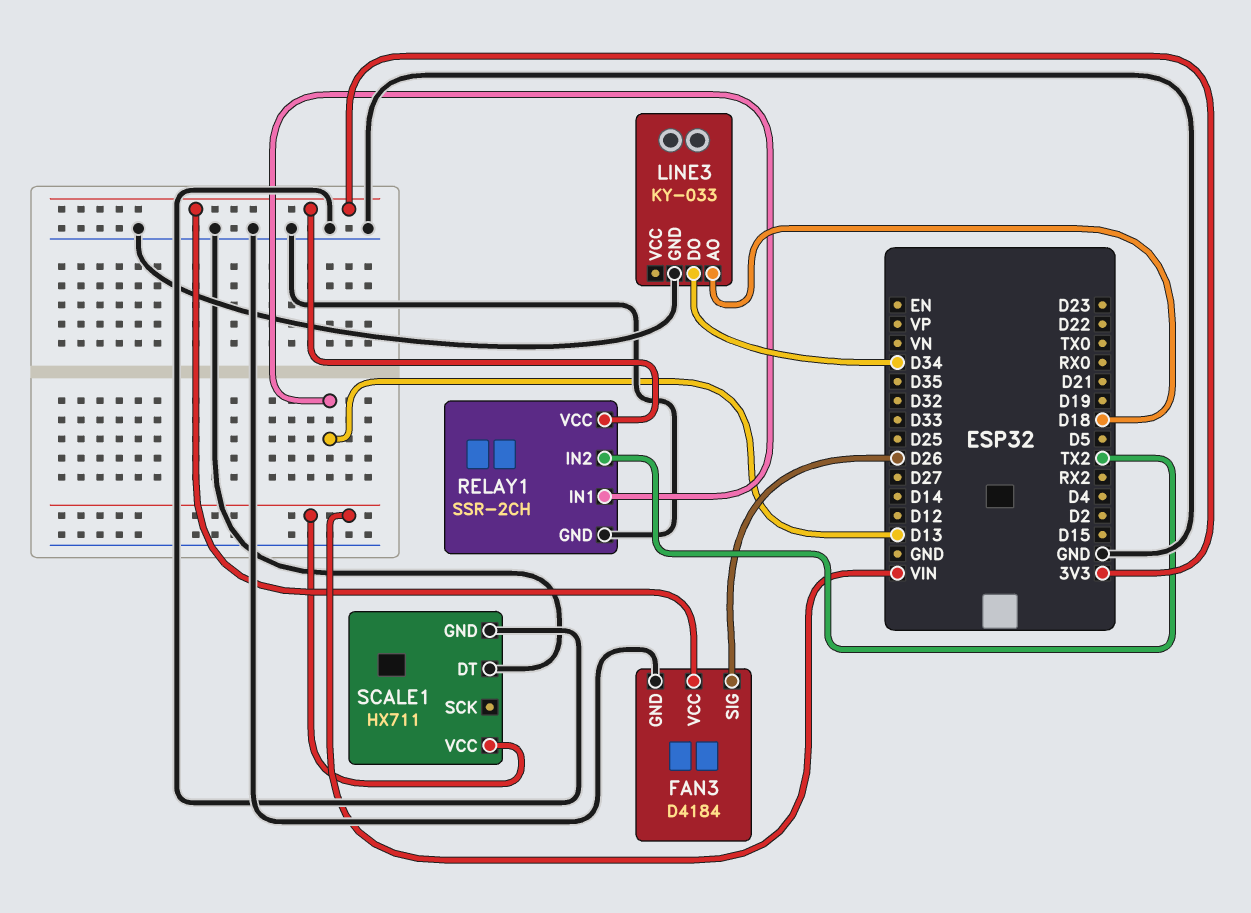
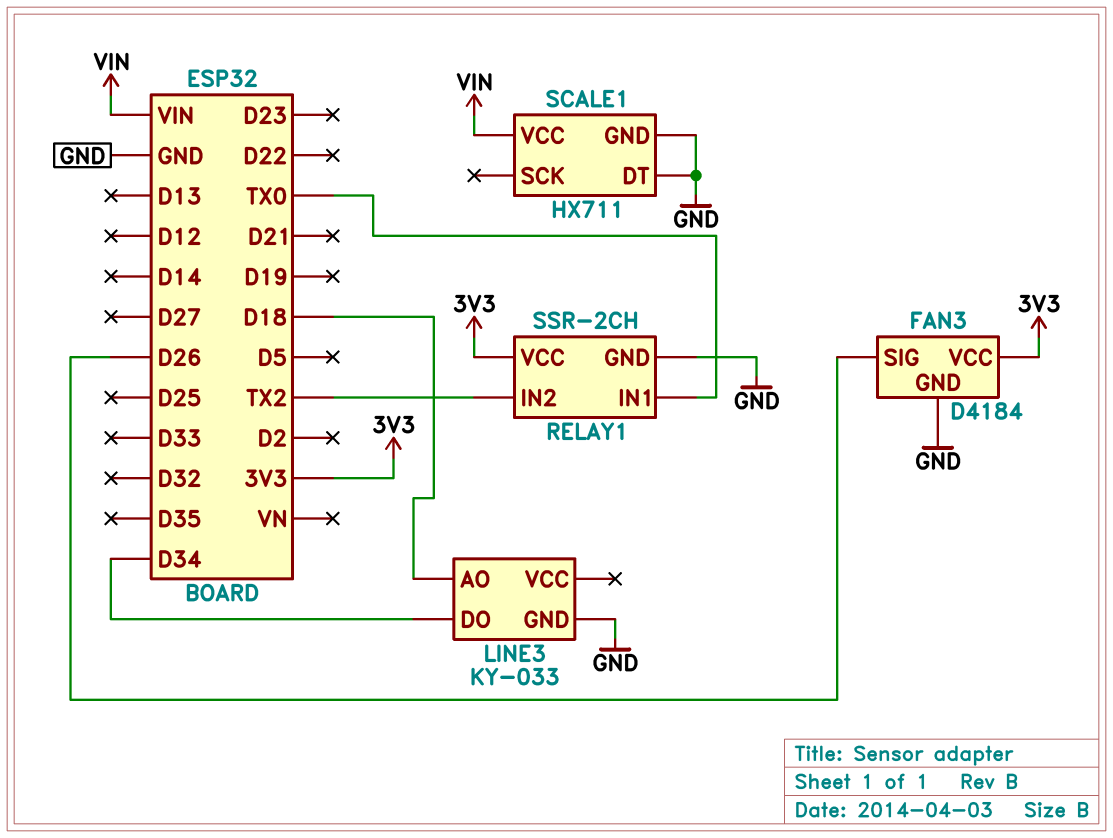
RELAY1 pin IN1: D13 -> TX0

